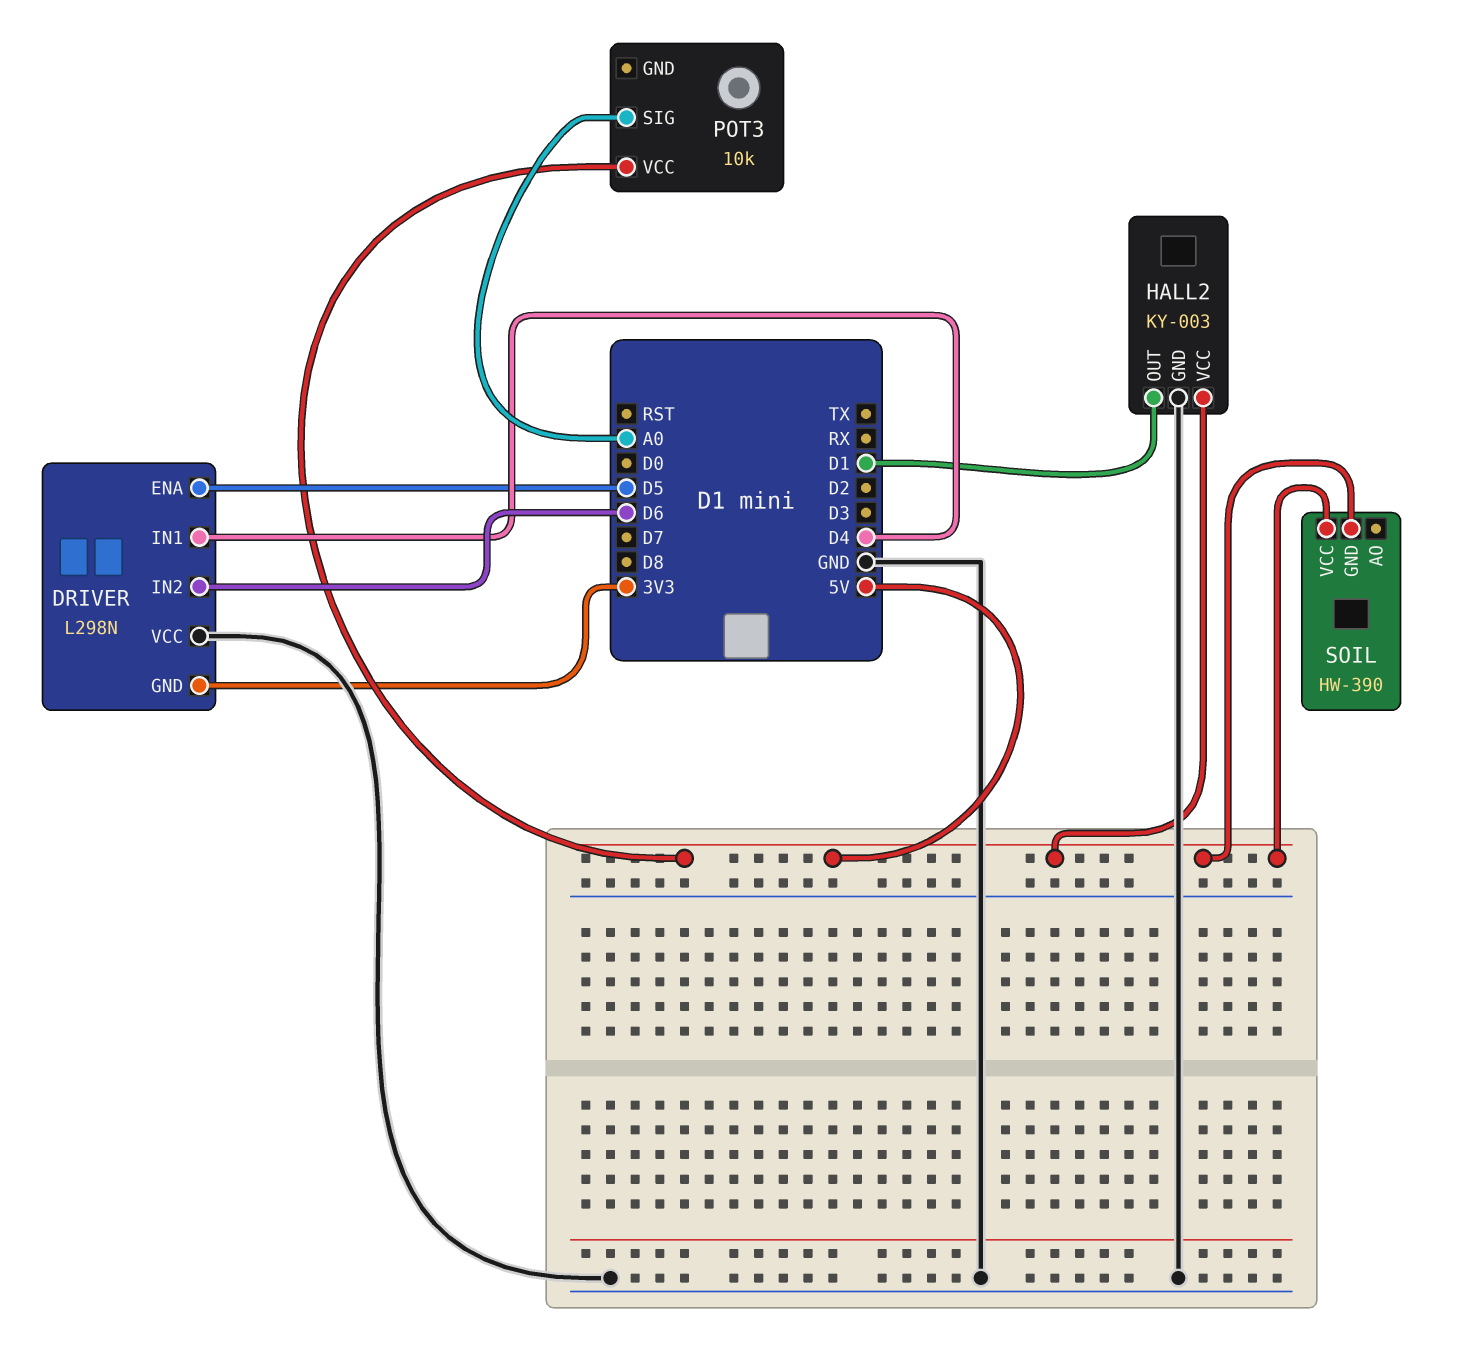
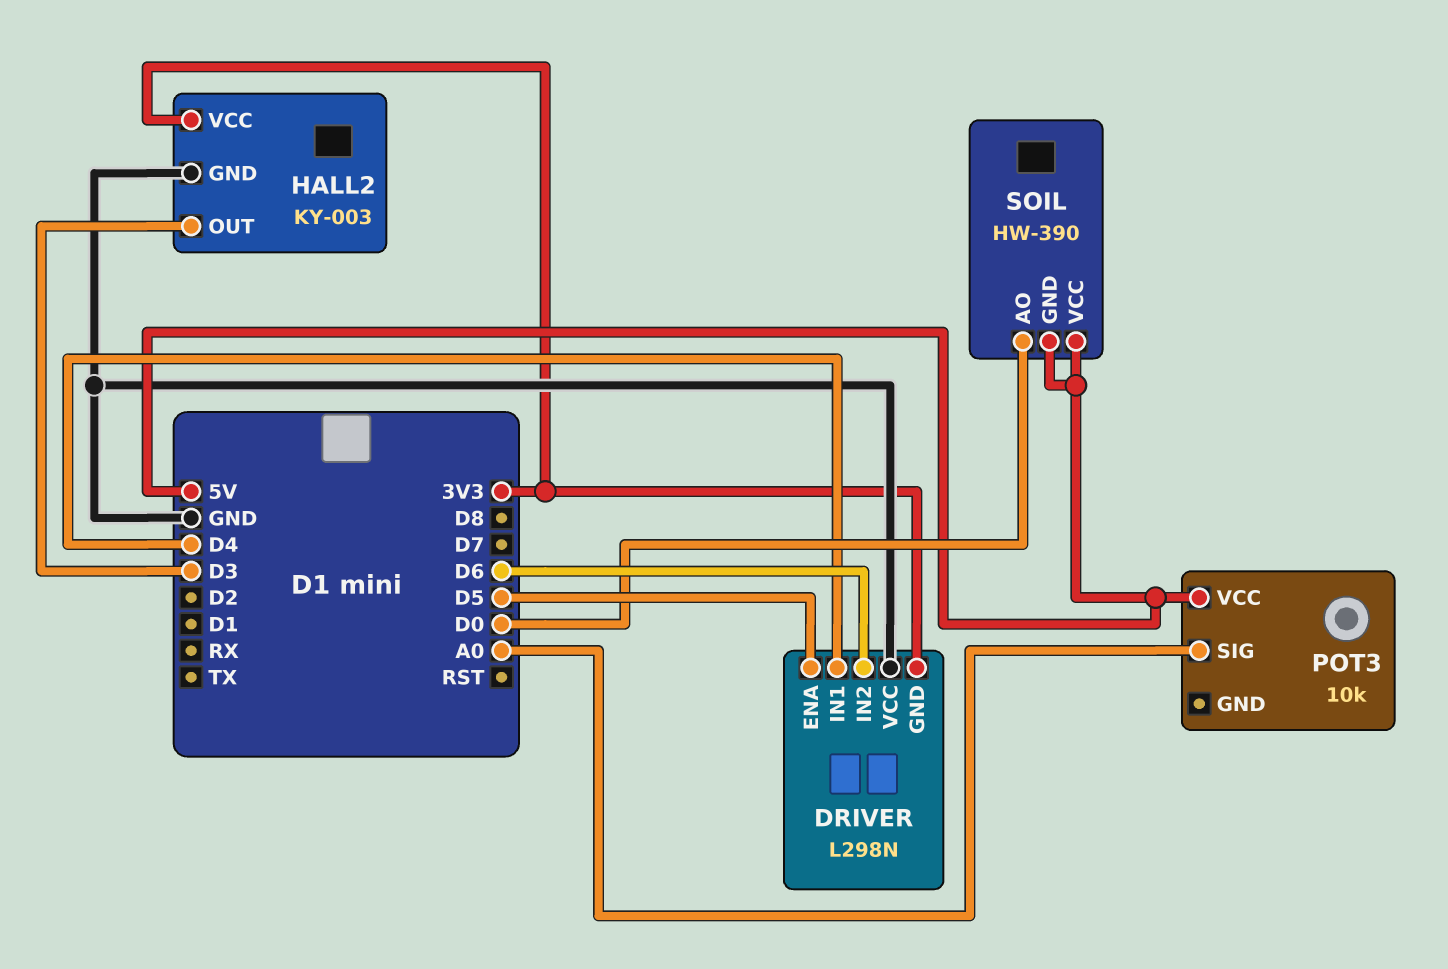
HALL2 pin OUT: D1 -> D3
HALL2 pin VCC: 5V -> 3V3
SOIL pin AO: none -> D0

